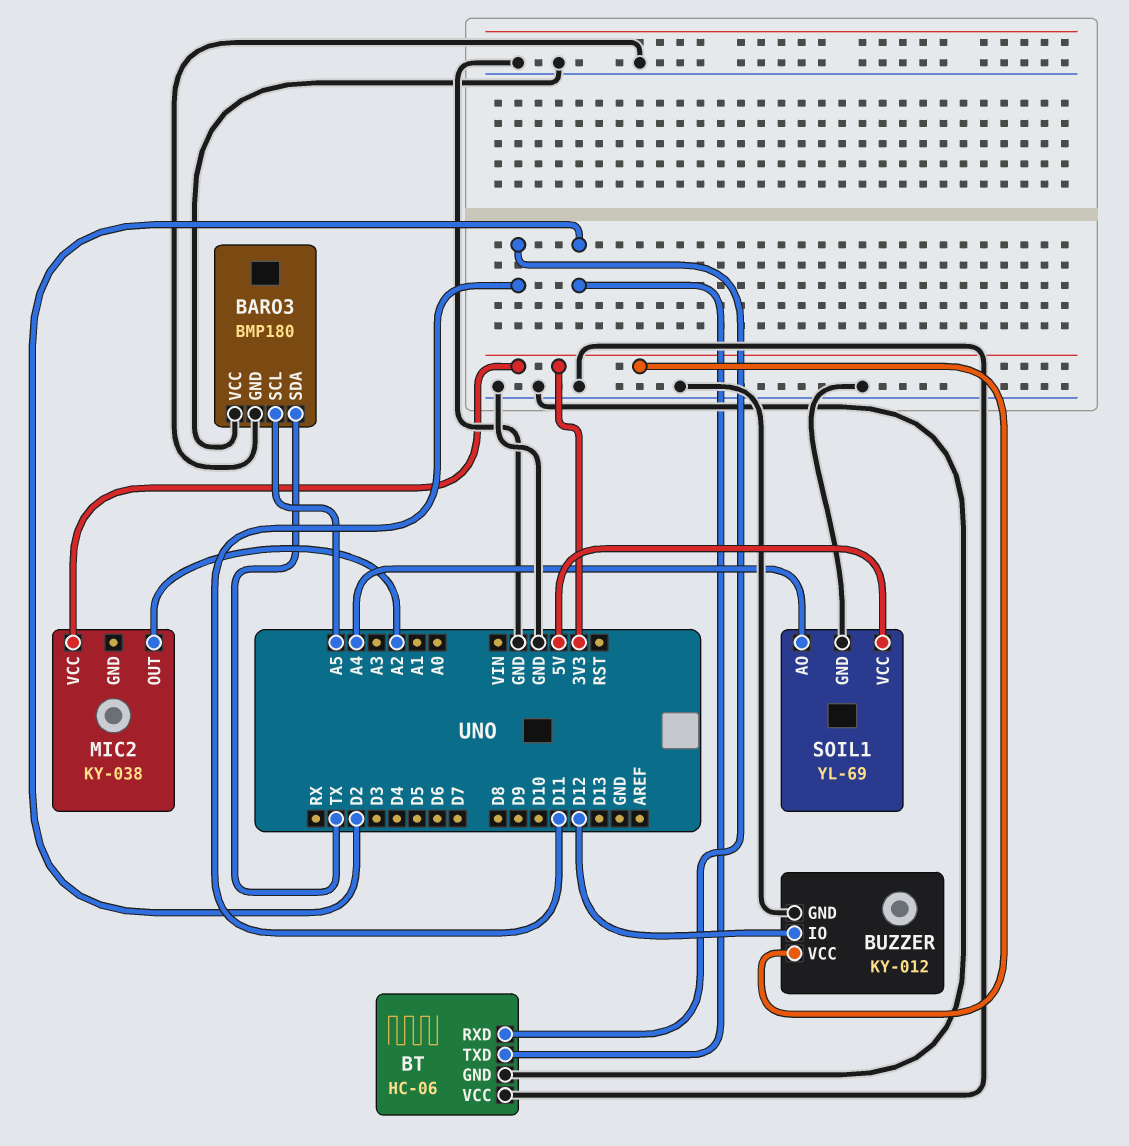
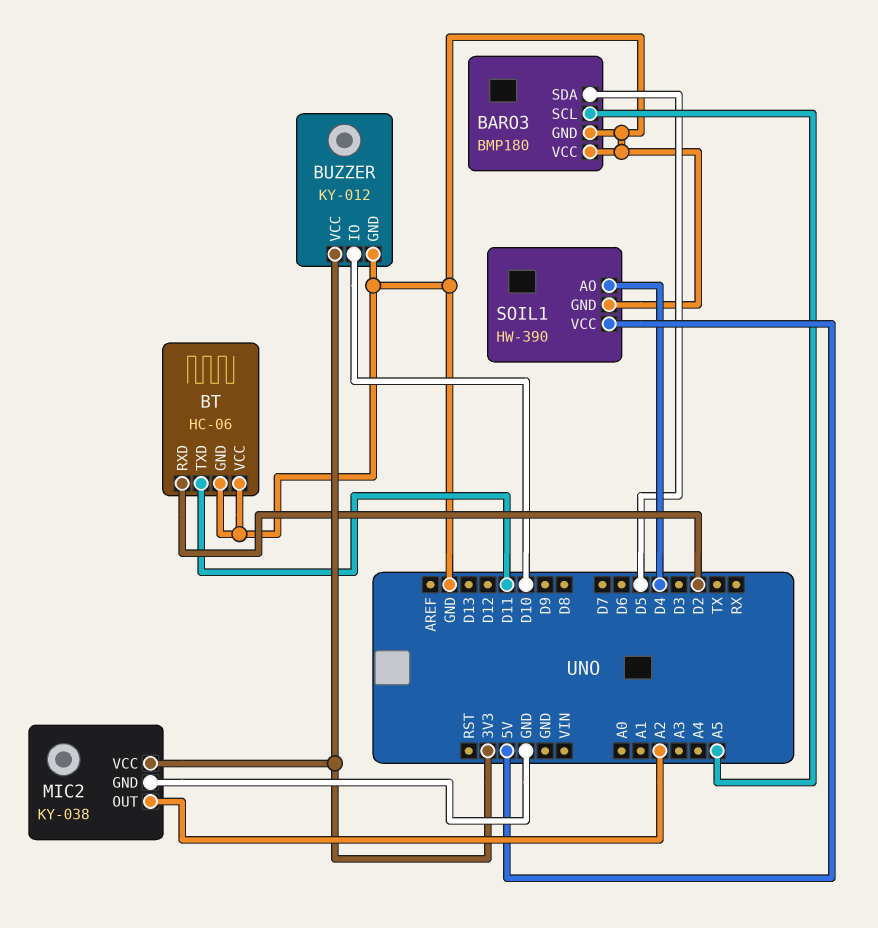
BARO3 pin SDA: TX -> D5
BT pin RXD: D11 -> D2
BT pin TXD: D2 -> D11
BUZZER pin IO: D12 -> D10
MIC2 pin GND: none -> GND
SOIL1: YL-69 -> HW-390
SOIL1 pin AO: A4 -> D4

